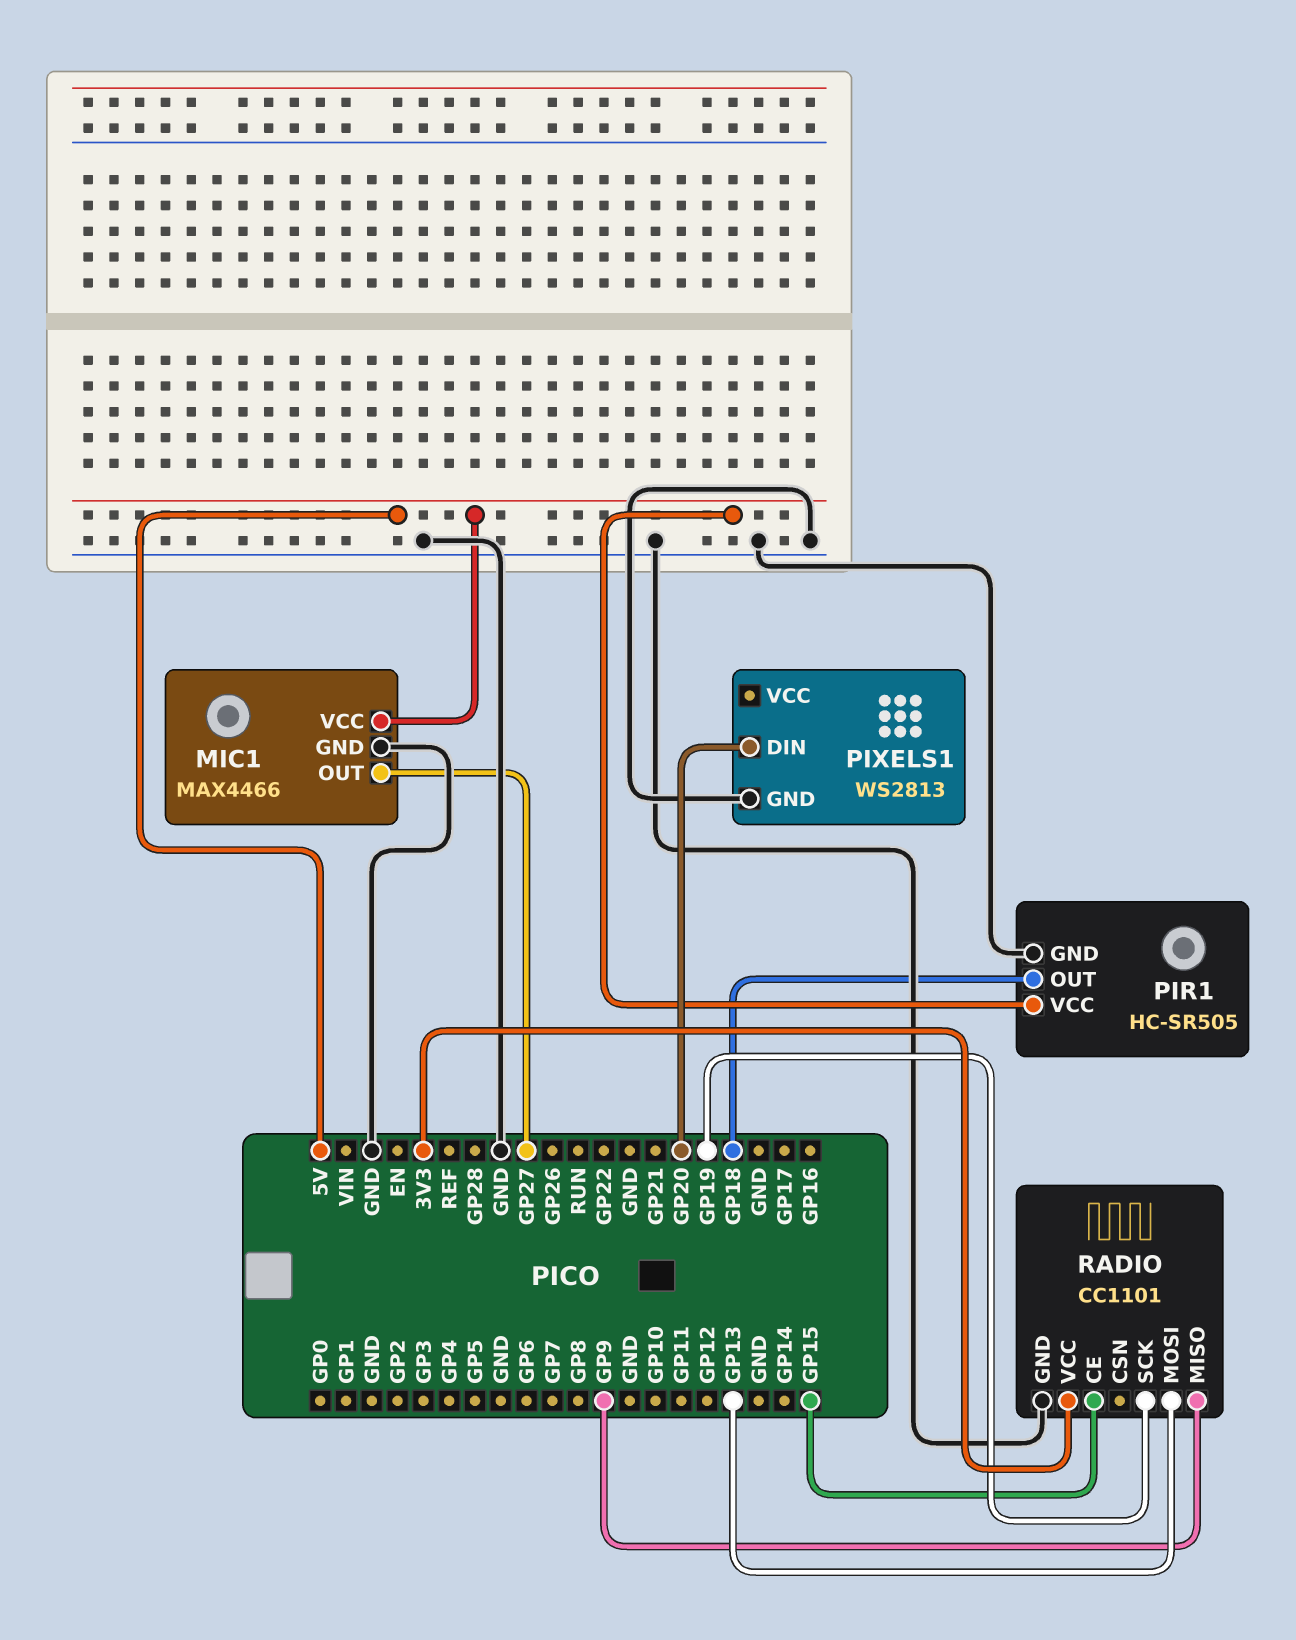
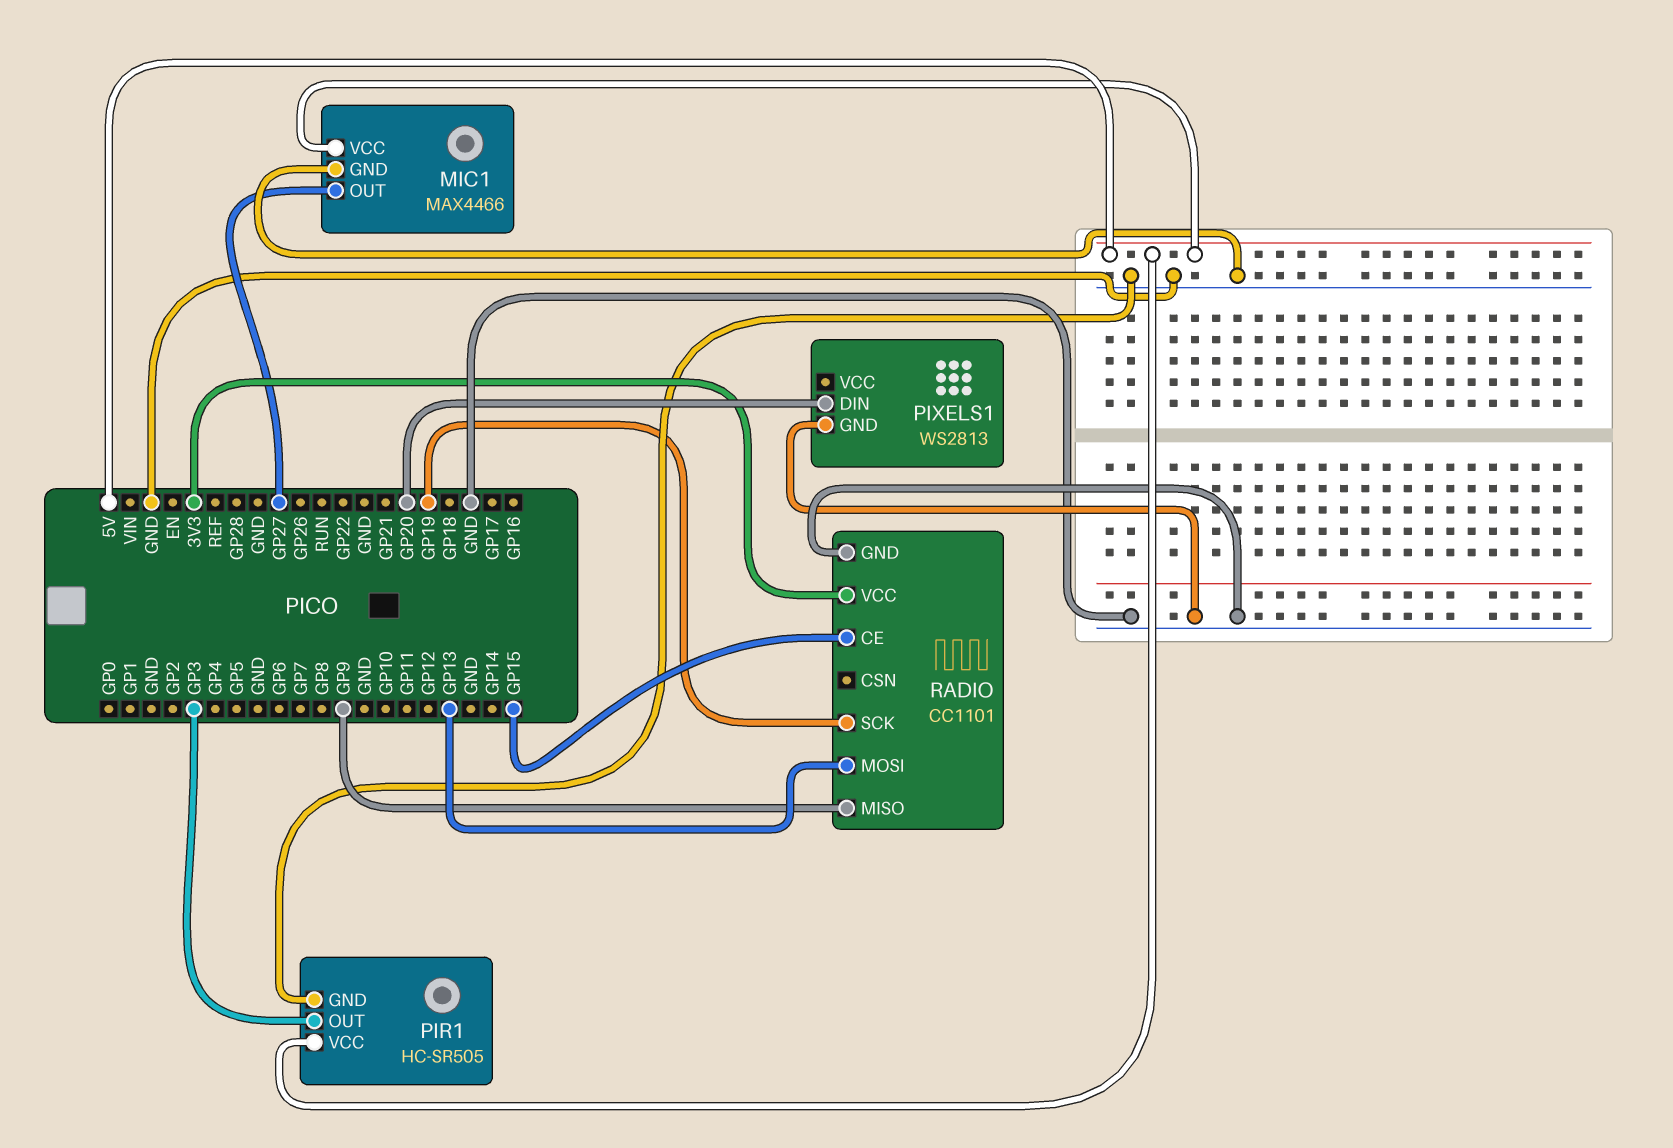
PIR1 pin OUT: GP18 -> GP3

